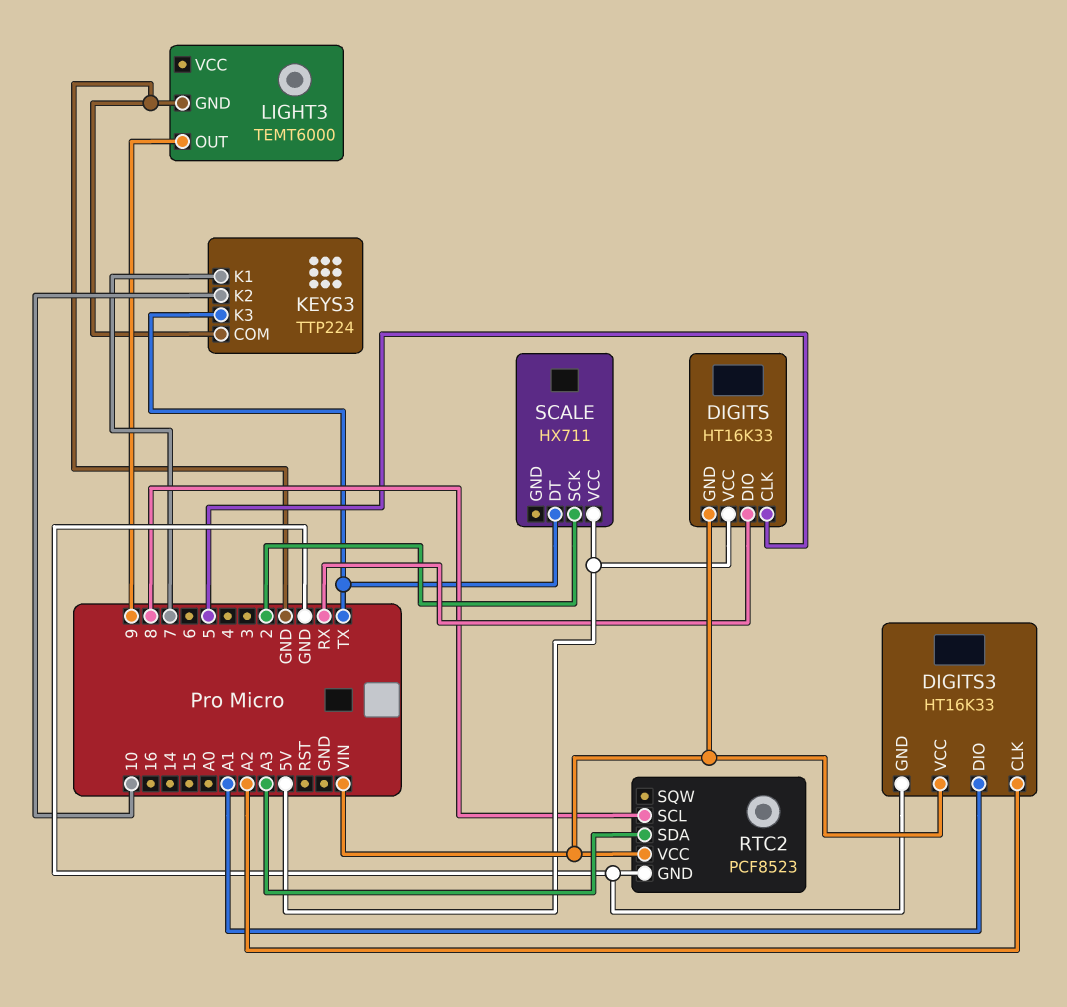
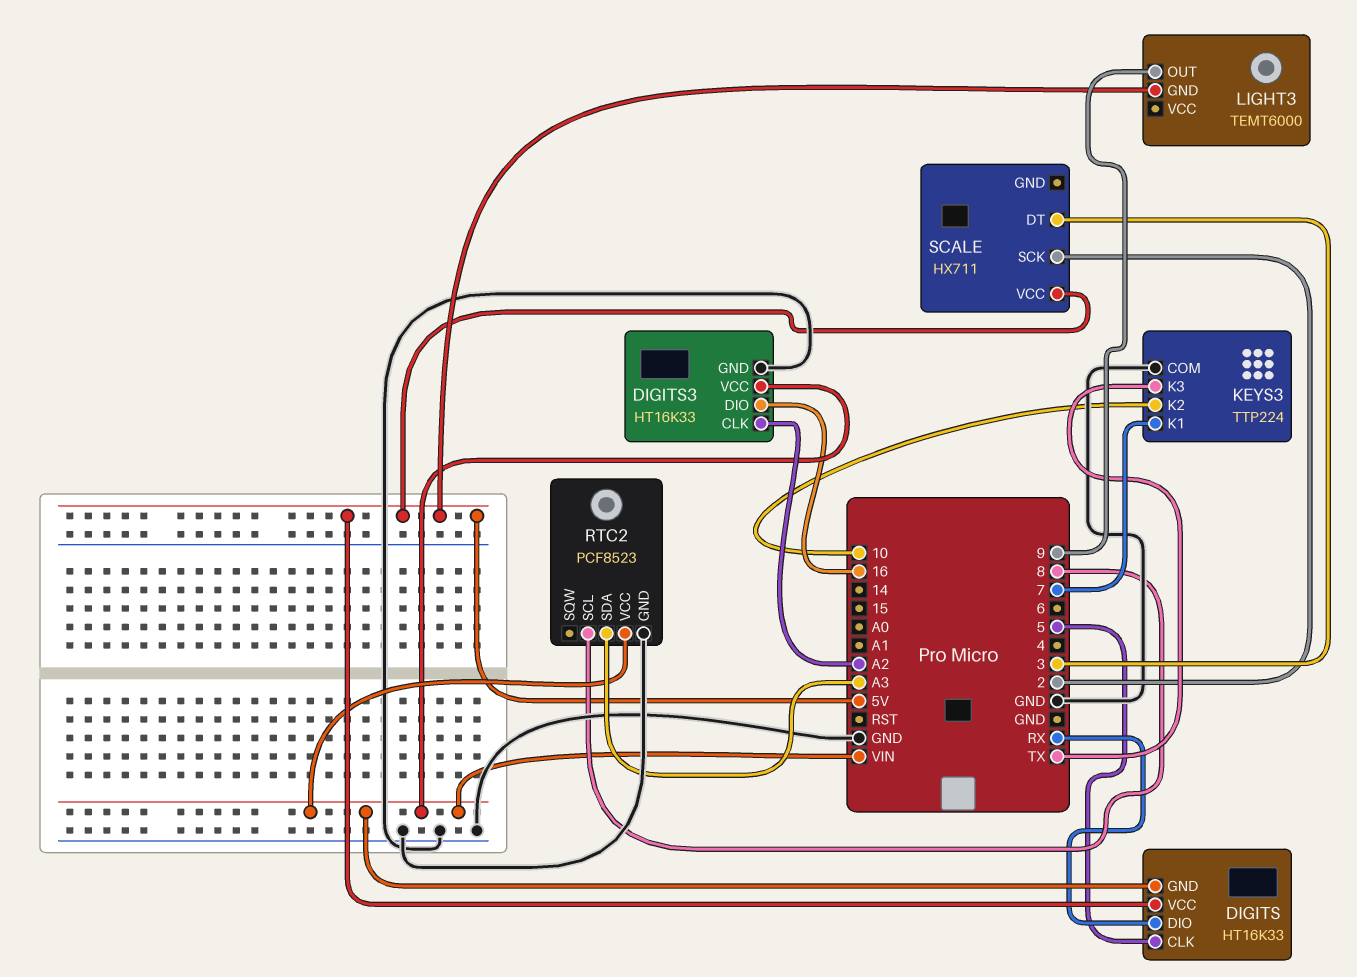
DIGITS3 pin DIO: A1 -> 16
LIGHT3 pin GND: GND -> 5V
SCALE pin DT: TX -> 3

